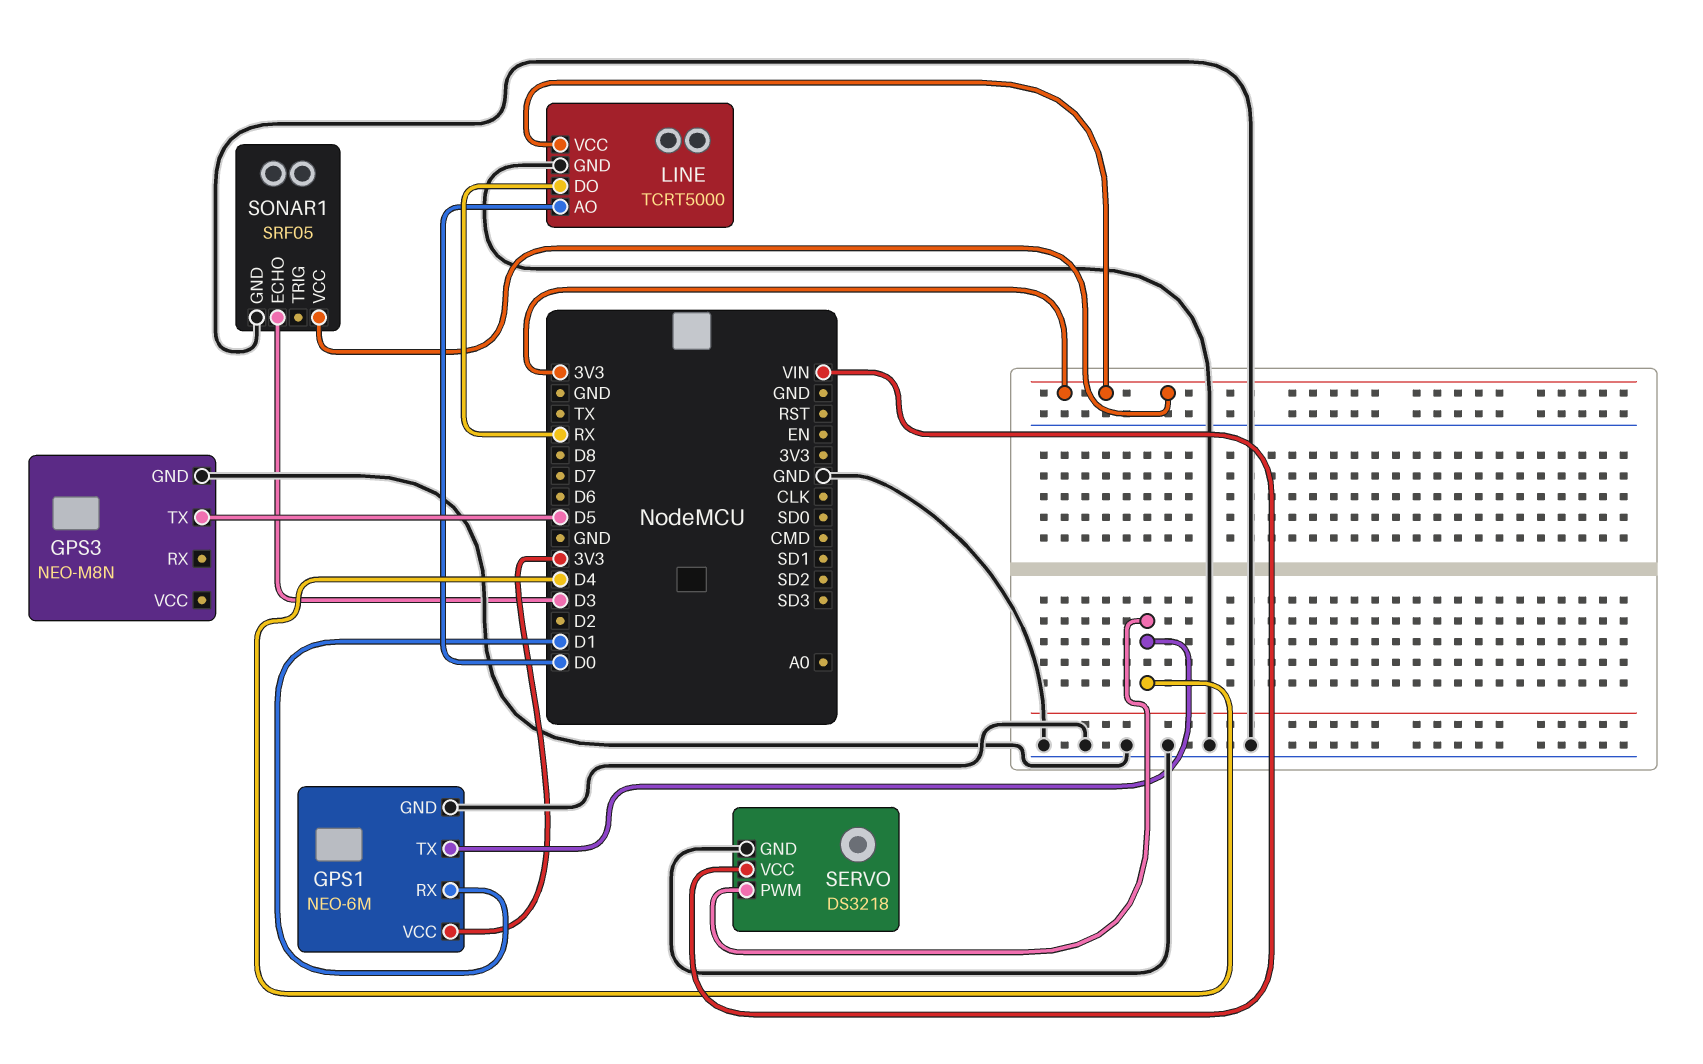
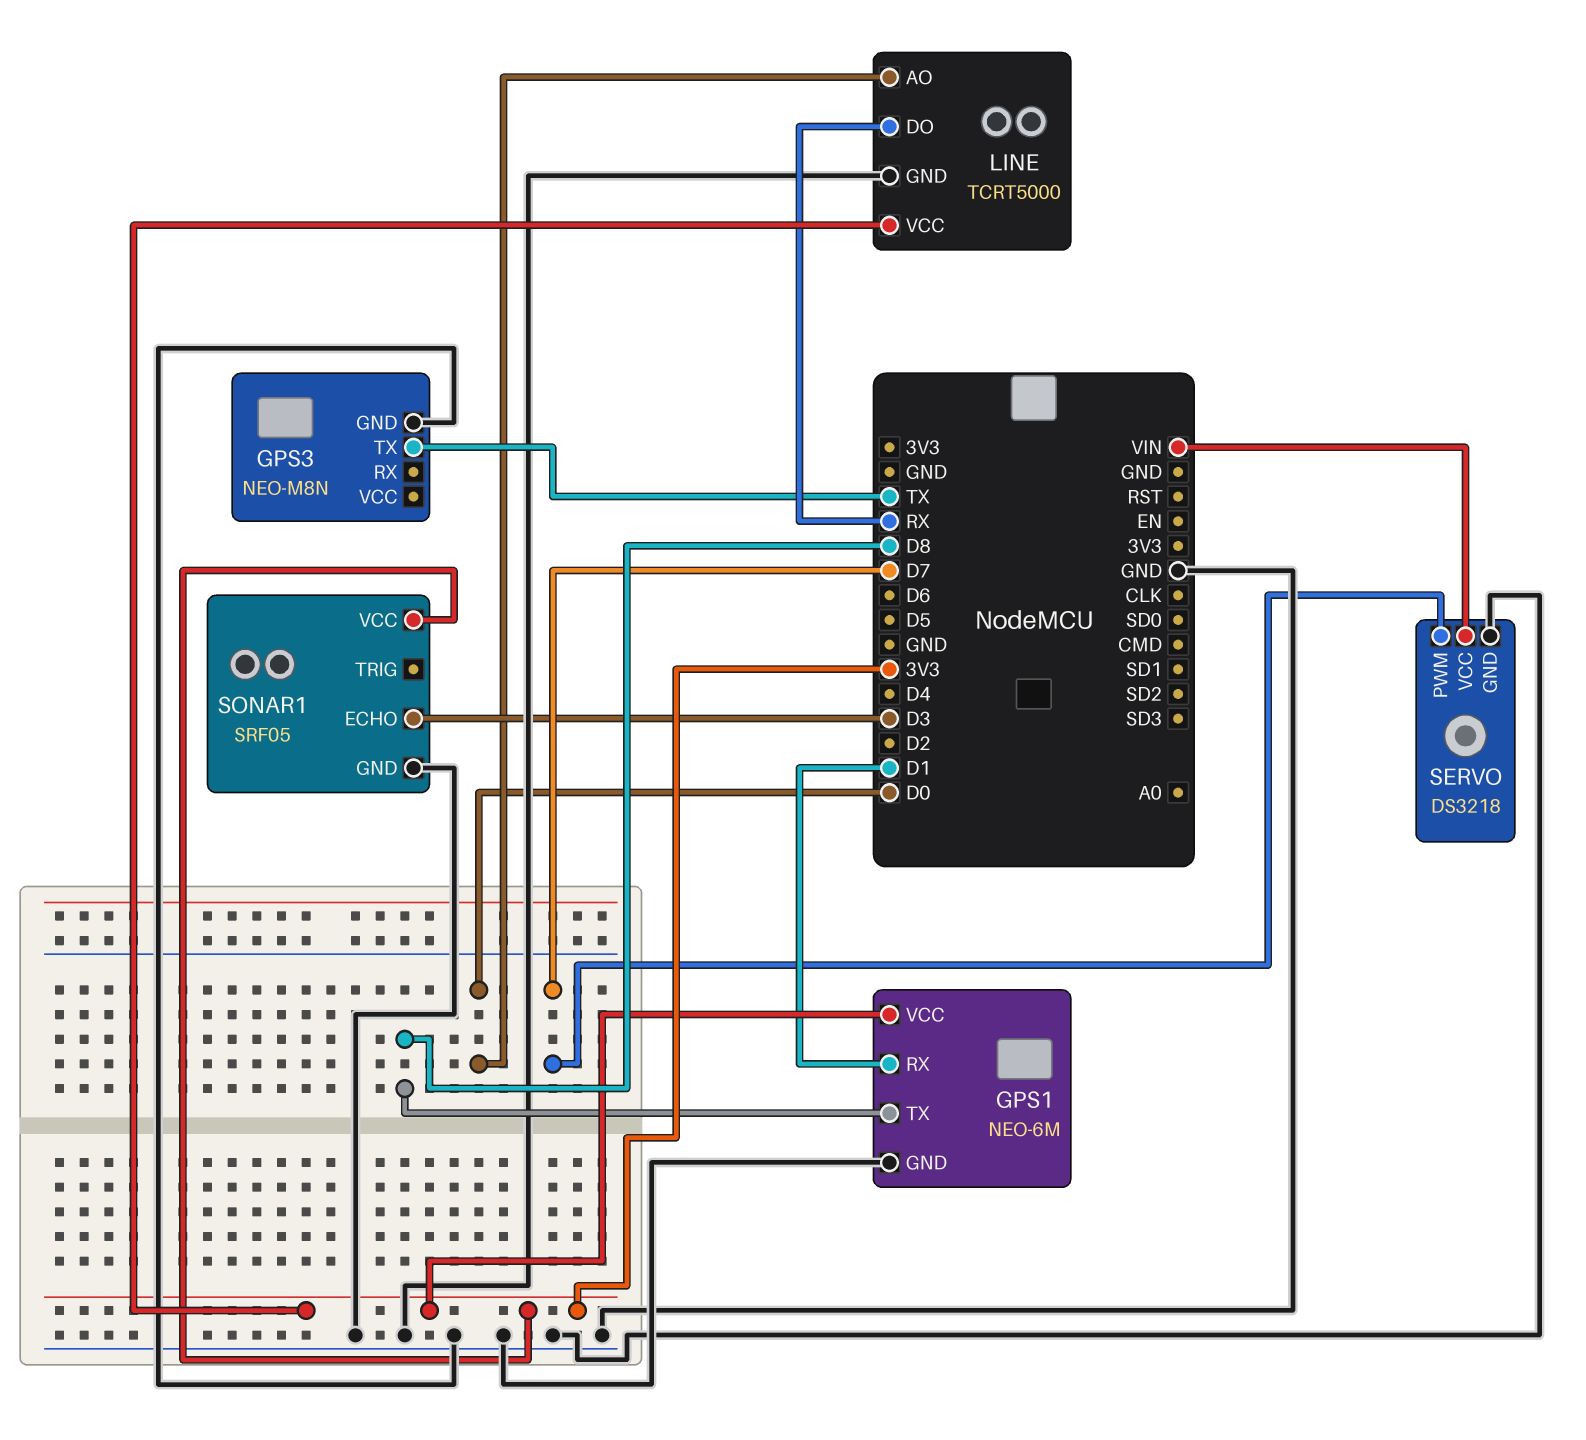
GPS1 pin TX: D4 -> D8
GPS3 pin TX: D5 -> TX
SERVO pin PWM: D4 -> D7

